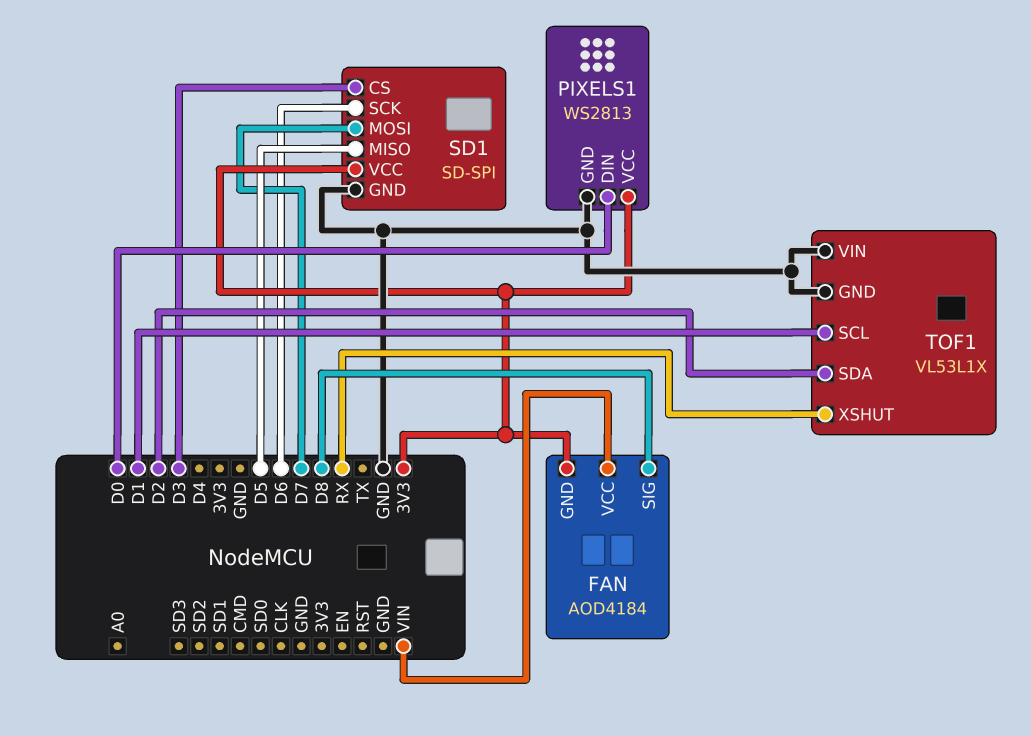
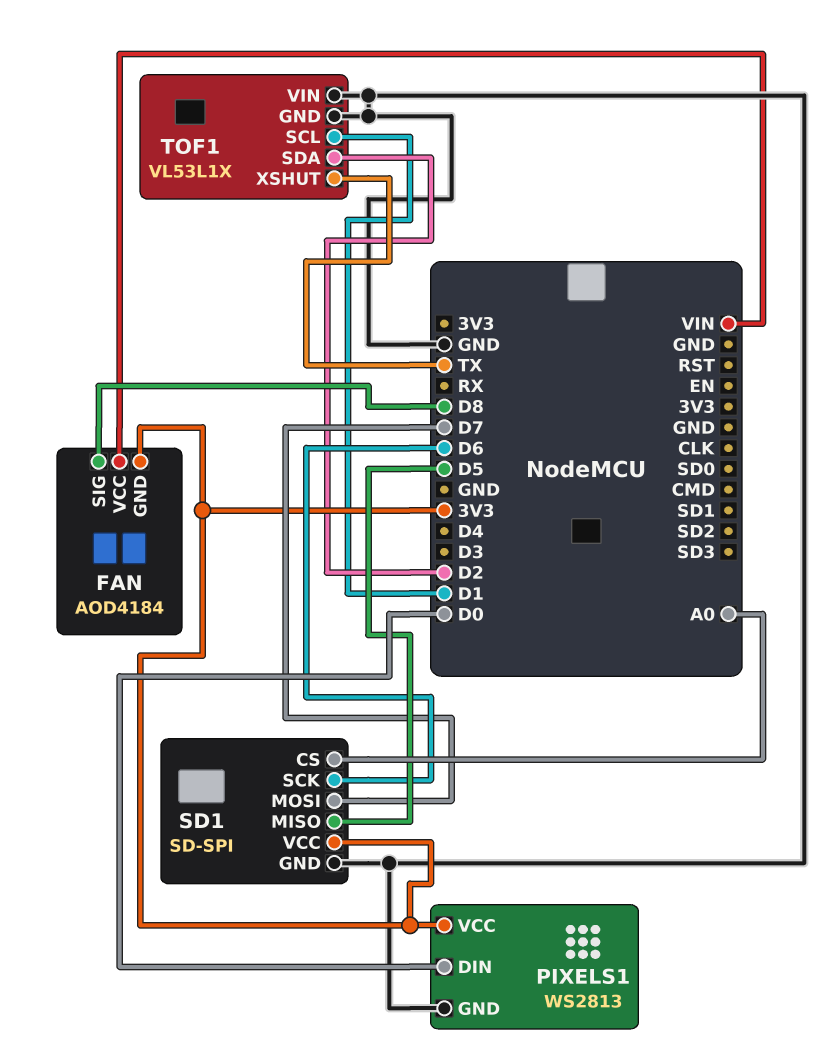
SD1 pin CS: D3 -> A0
TOF1 pin XSHUT: RX -> TX

